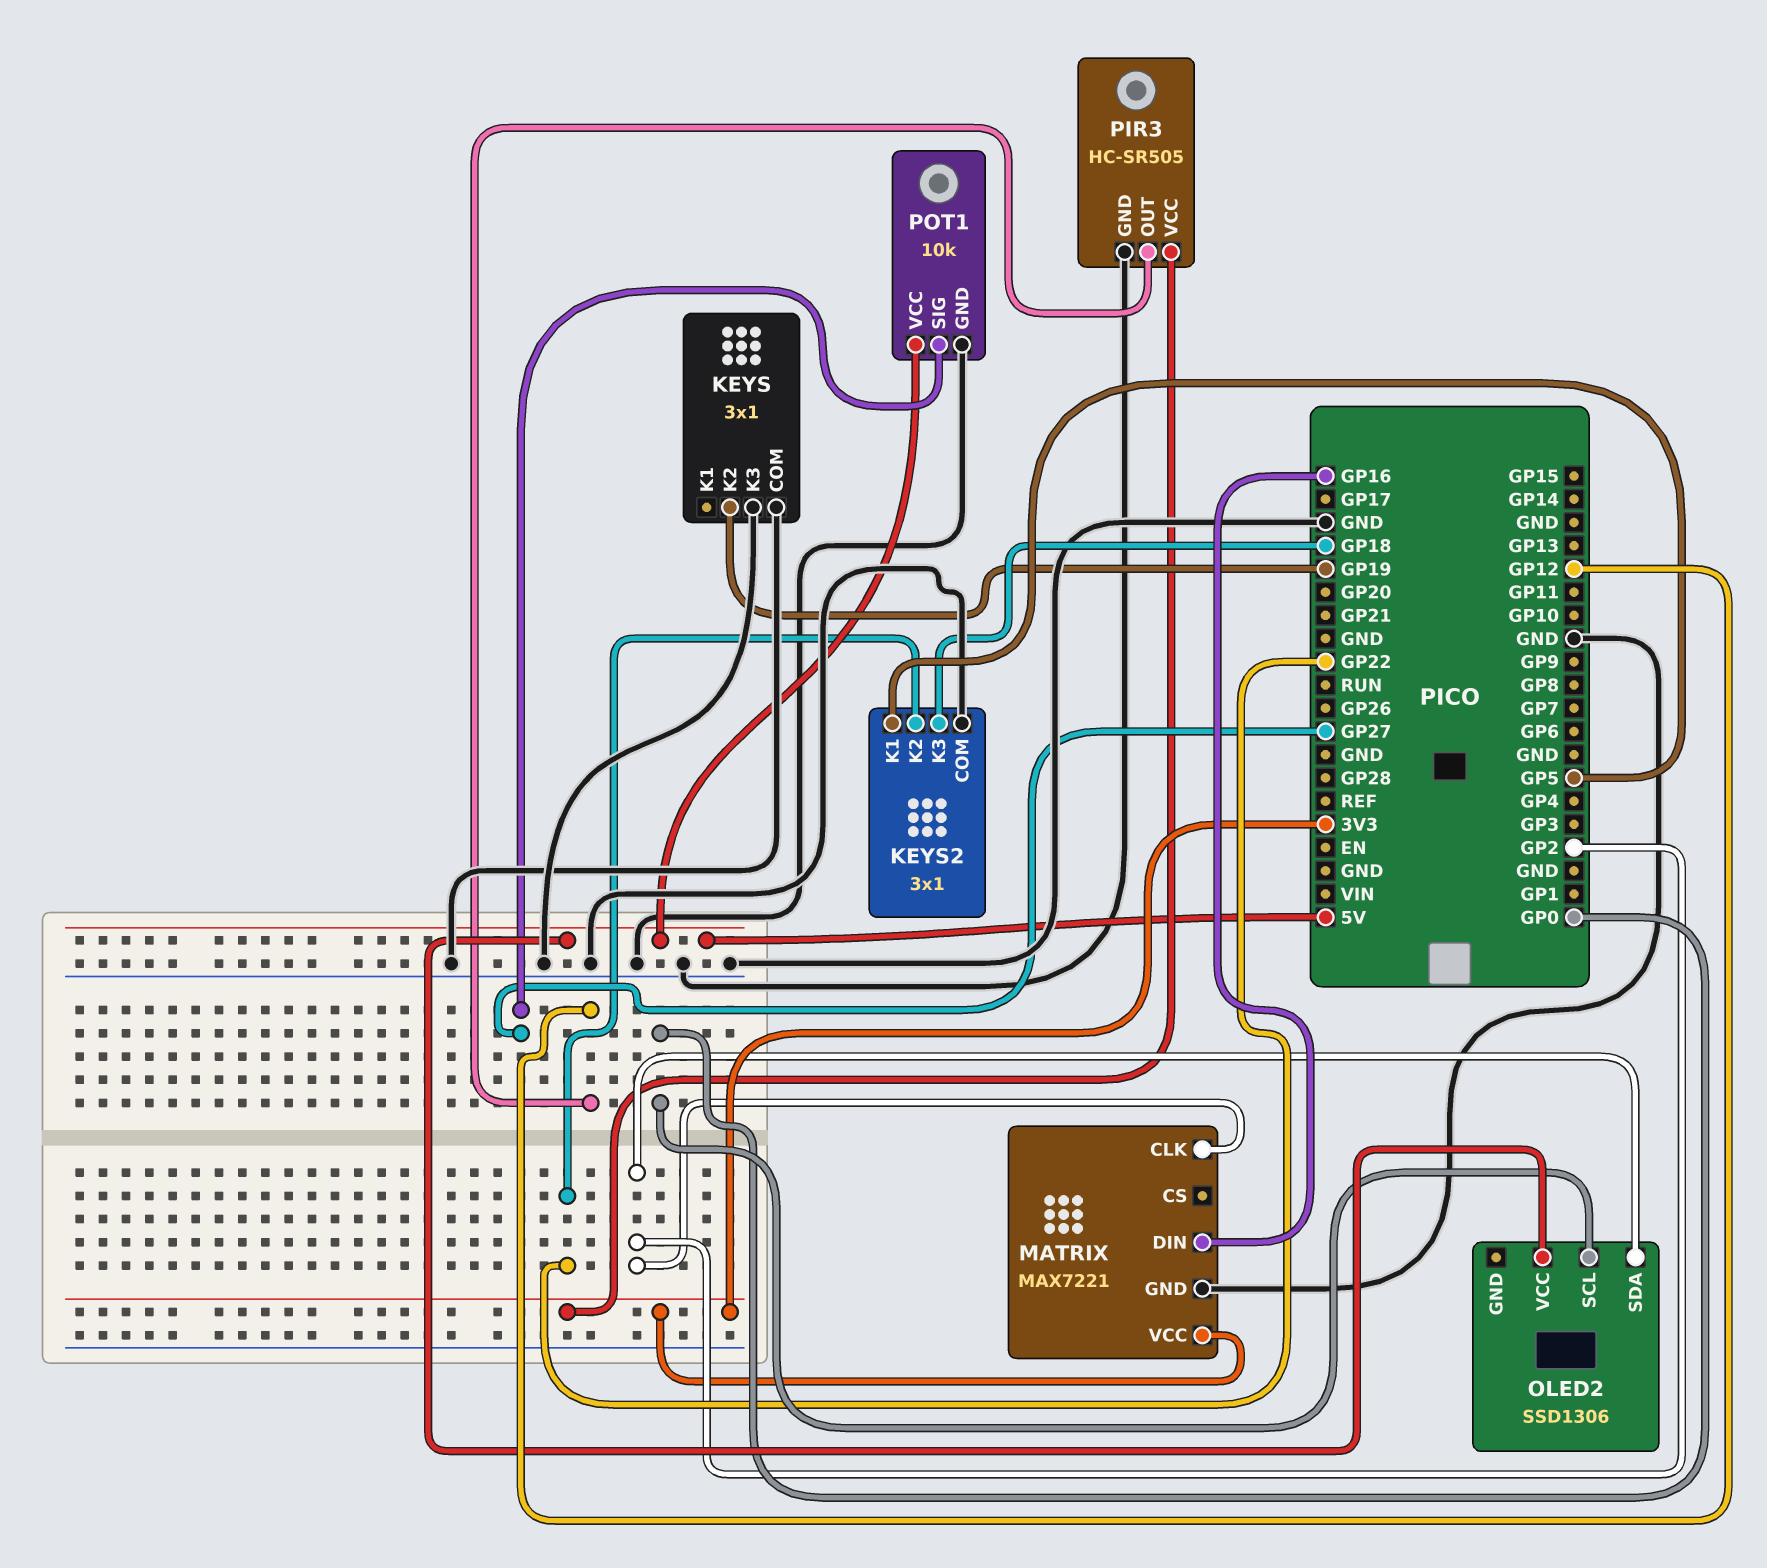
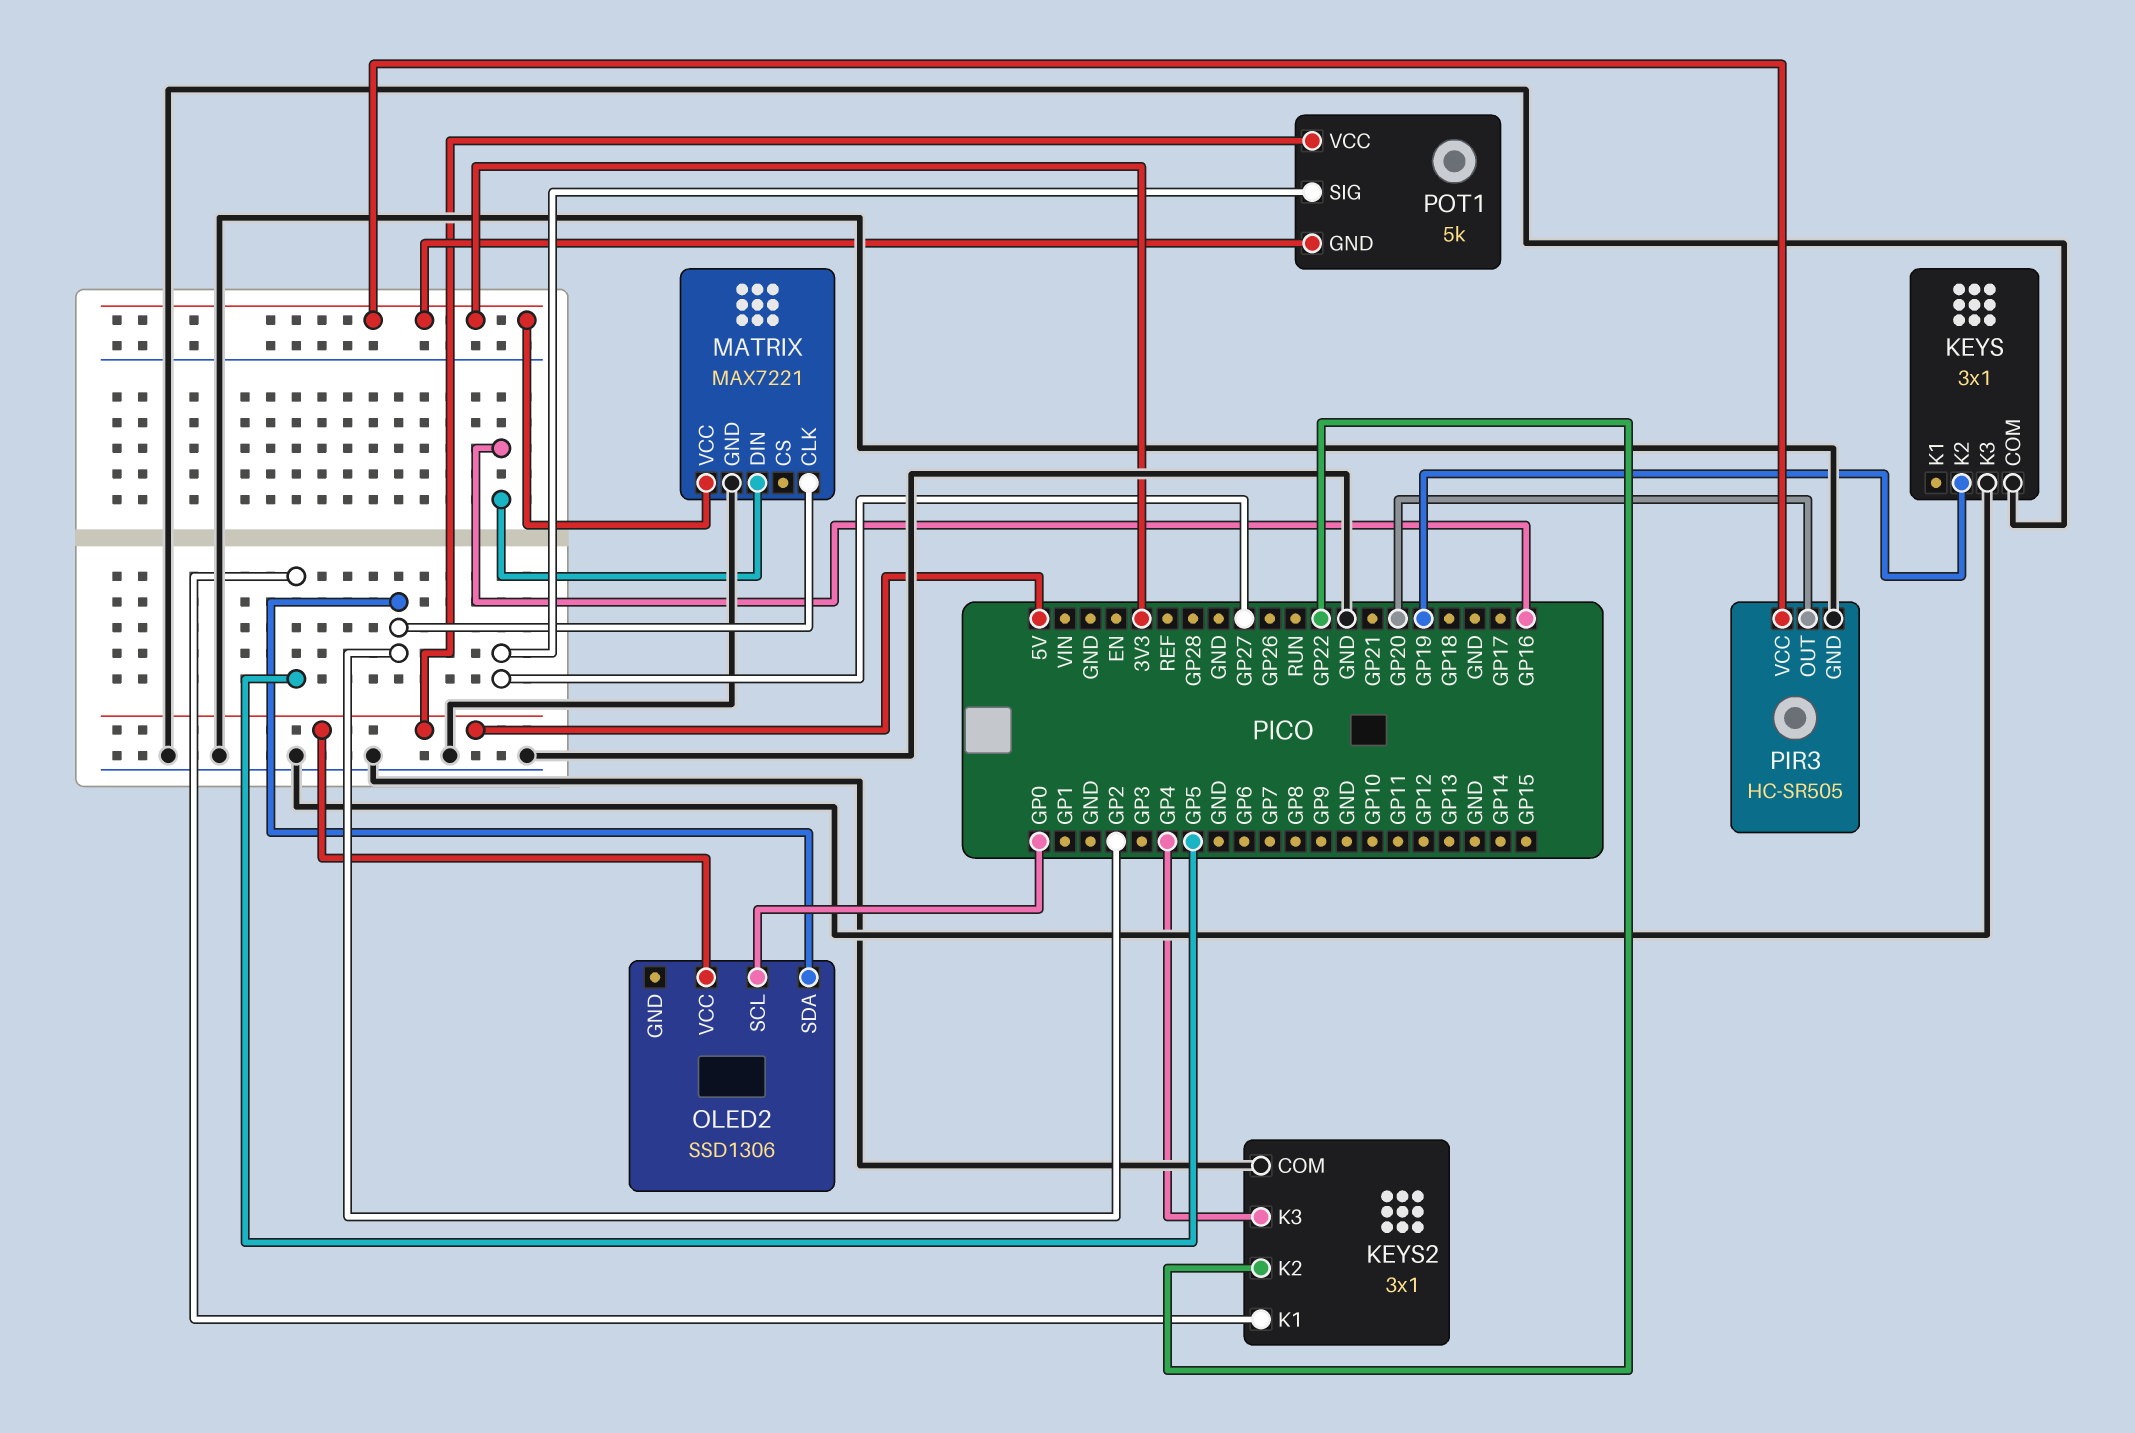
KEYS2 pin K3: GP18 -> GP4
PIR3 pin OUT: GP12 -> GP20
POT1: 10k -> 5k
POT1 pin GND: GND -> 3V3

